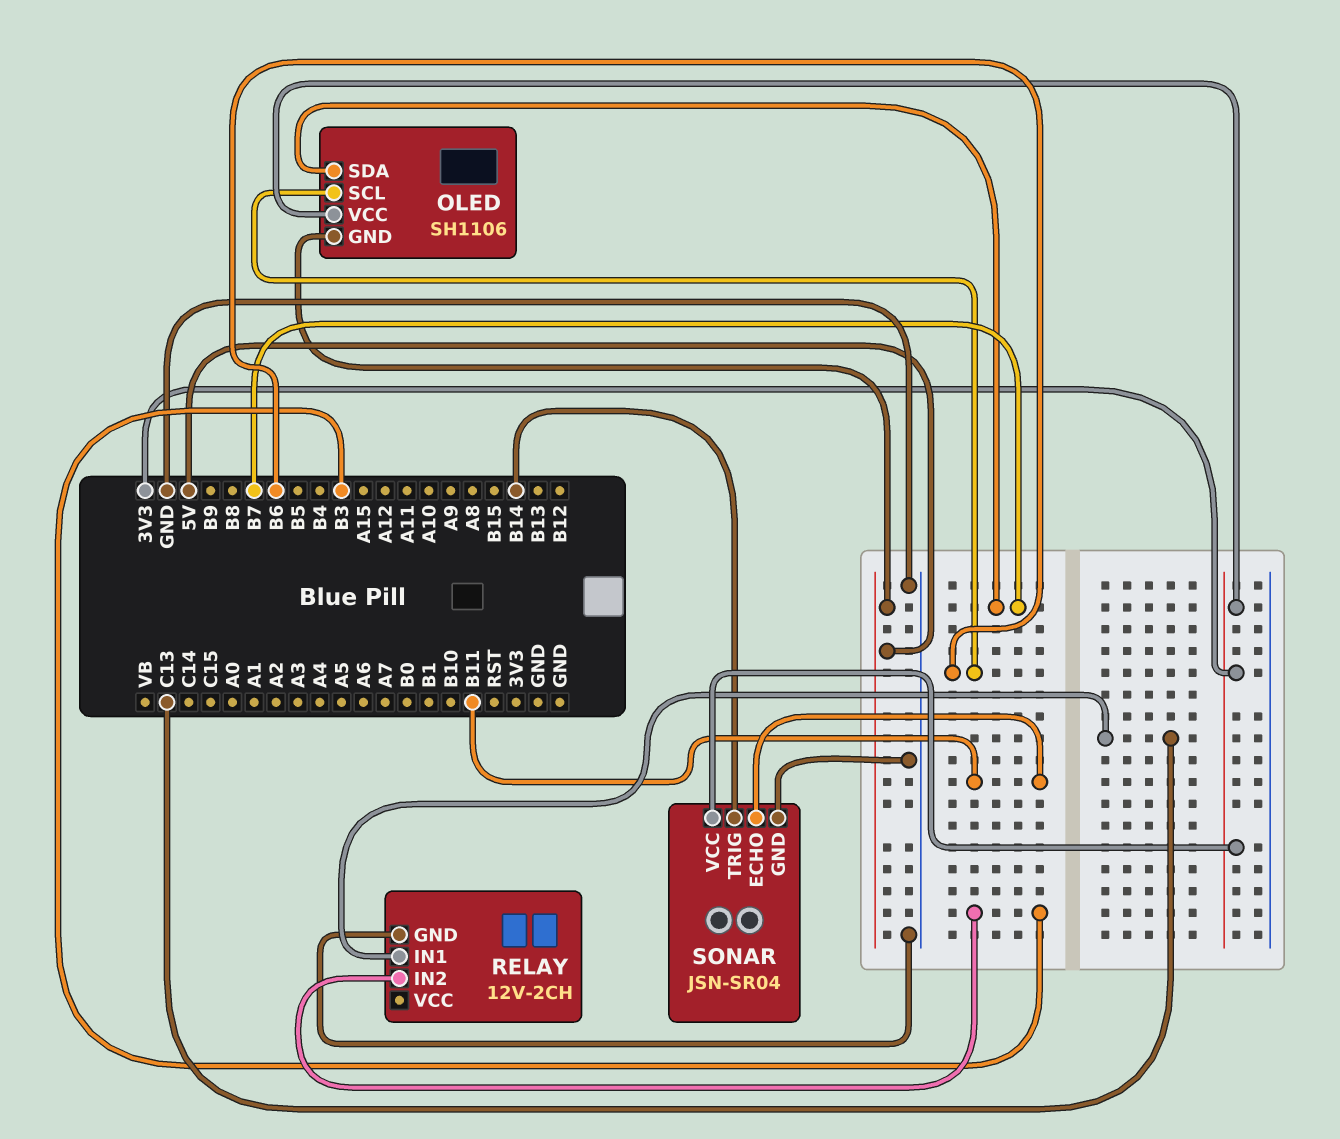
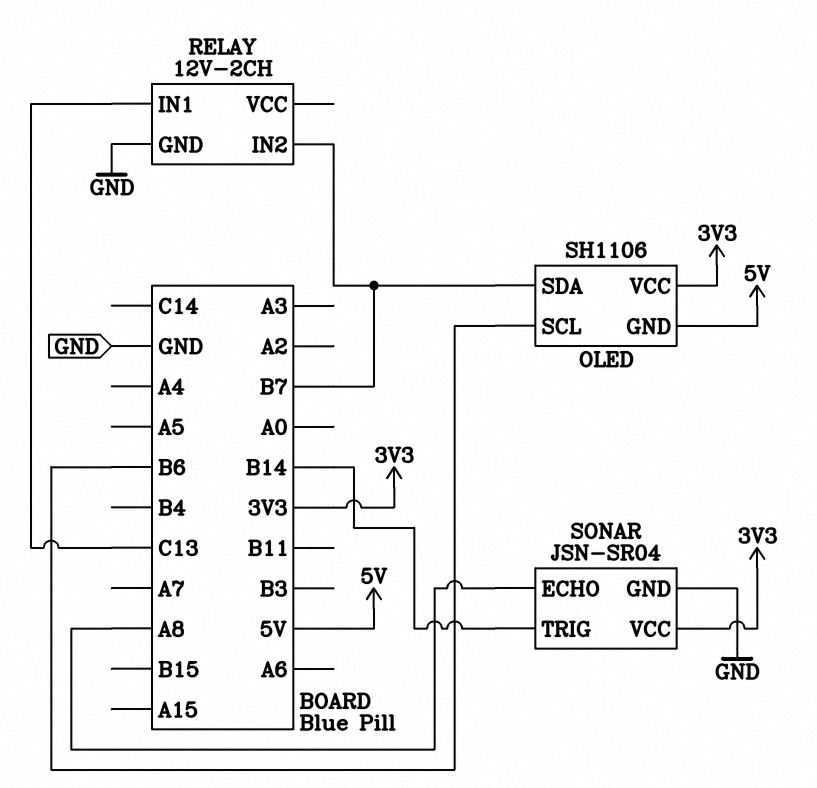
RELAY pin IN2: B3 -> B7
SONAR pin ECHO: B11 -> A8

